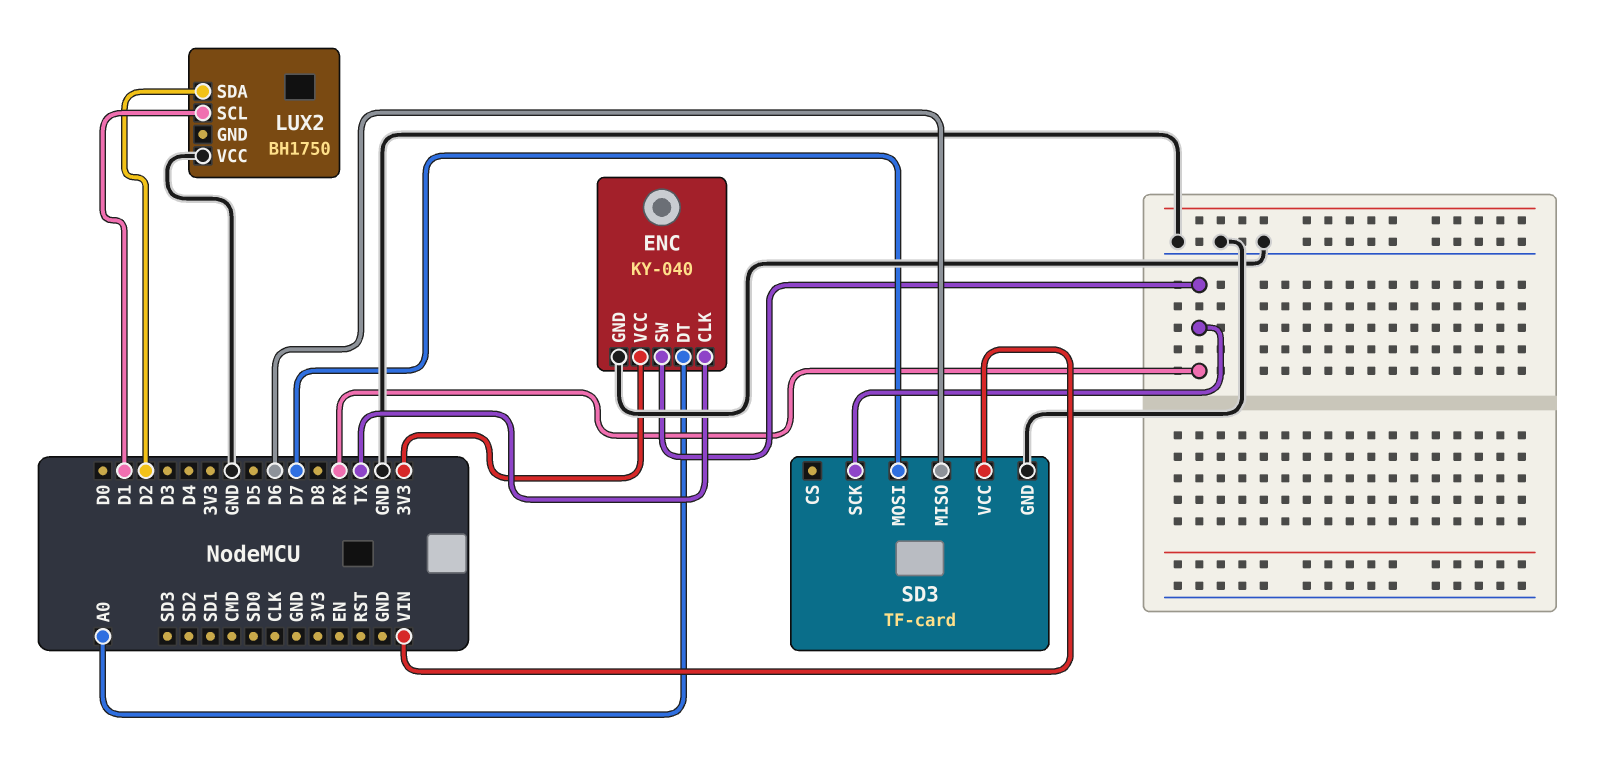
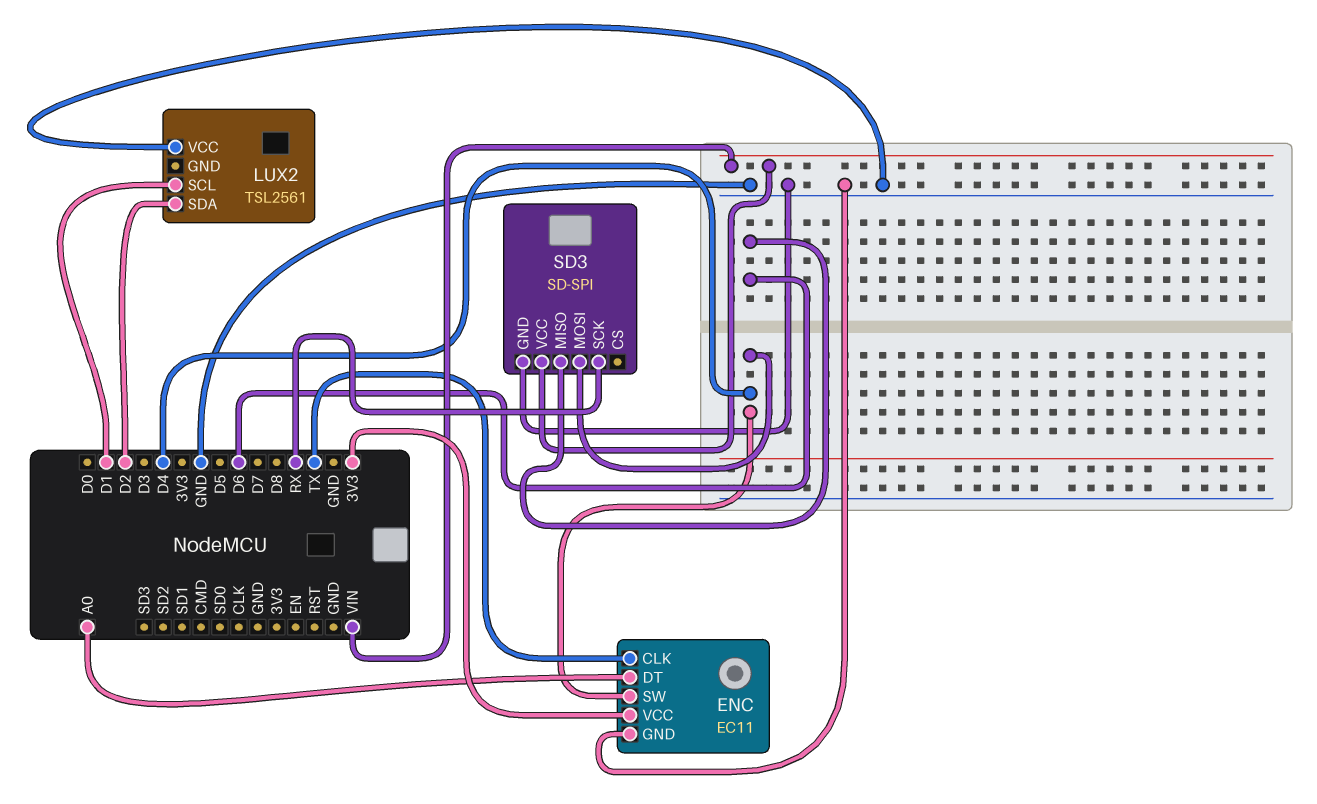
ENC: KY-040 -> EC11
ENC pin SW: RX -> D4
LUX2: BH1750 -> TSL2561
SD3: TF-card -> SD-SPI
SD3 pin MOSI: D7 -> D4

